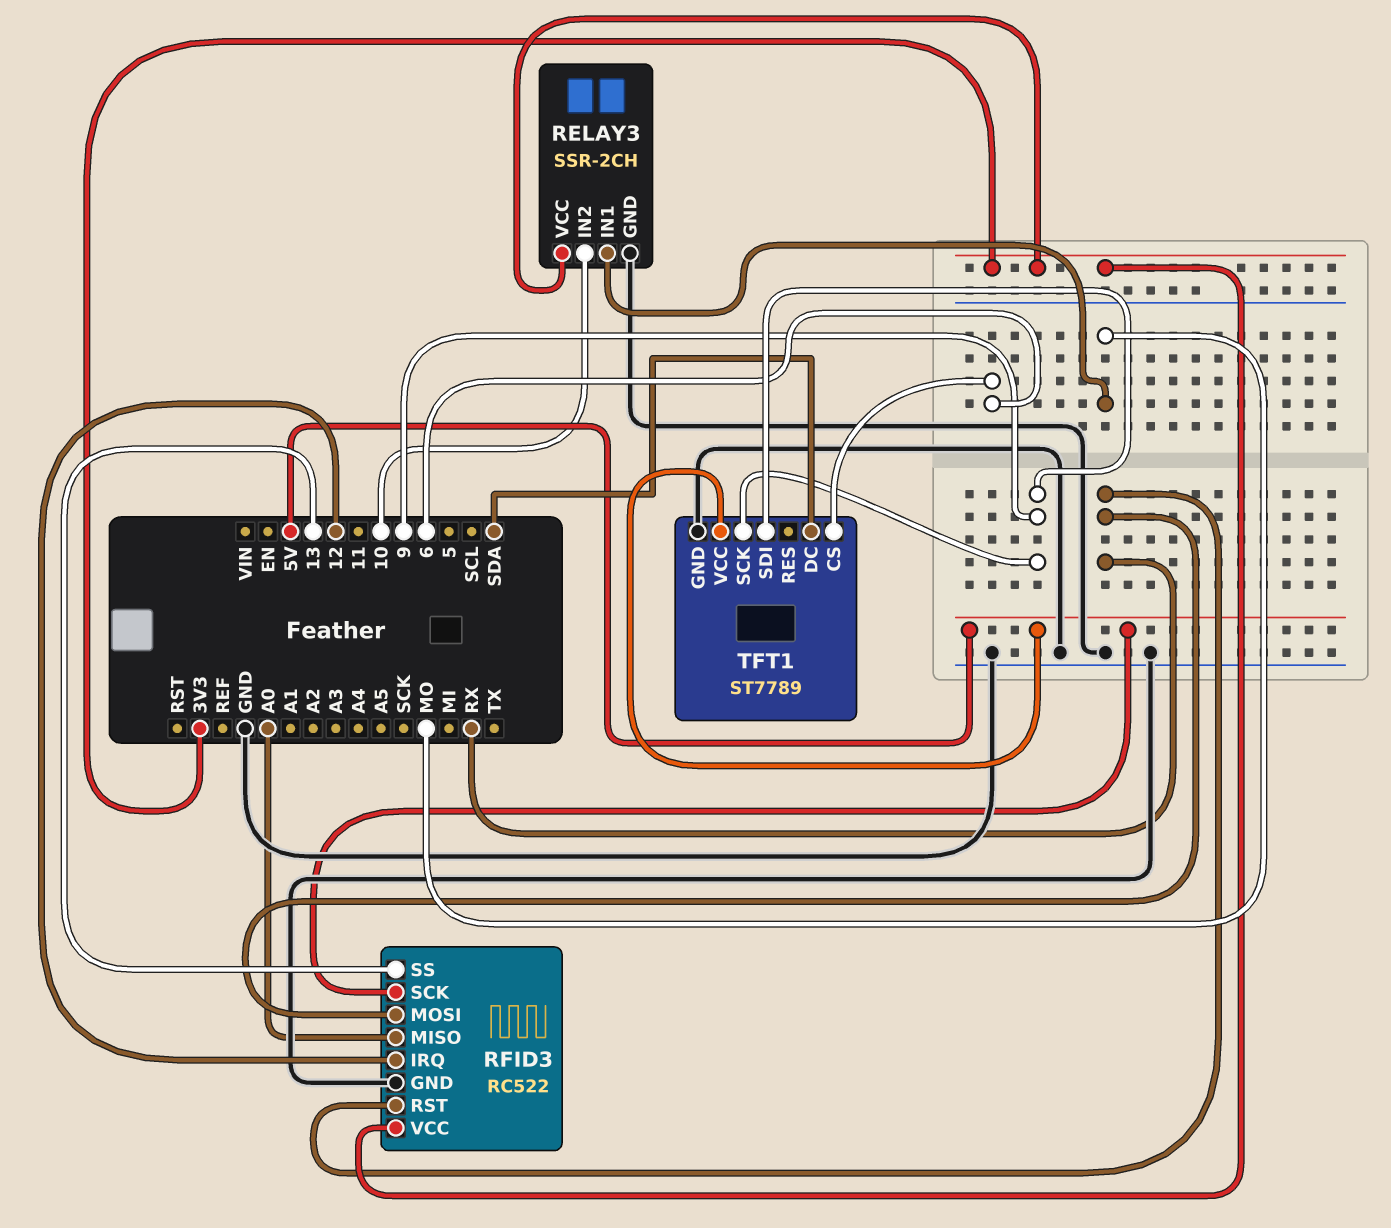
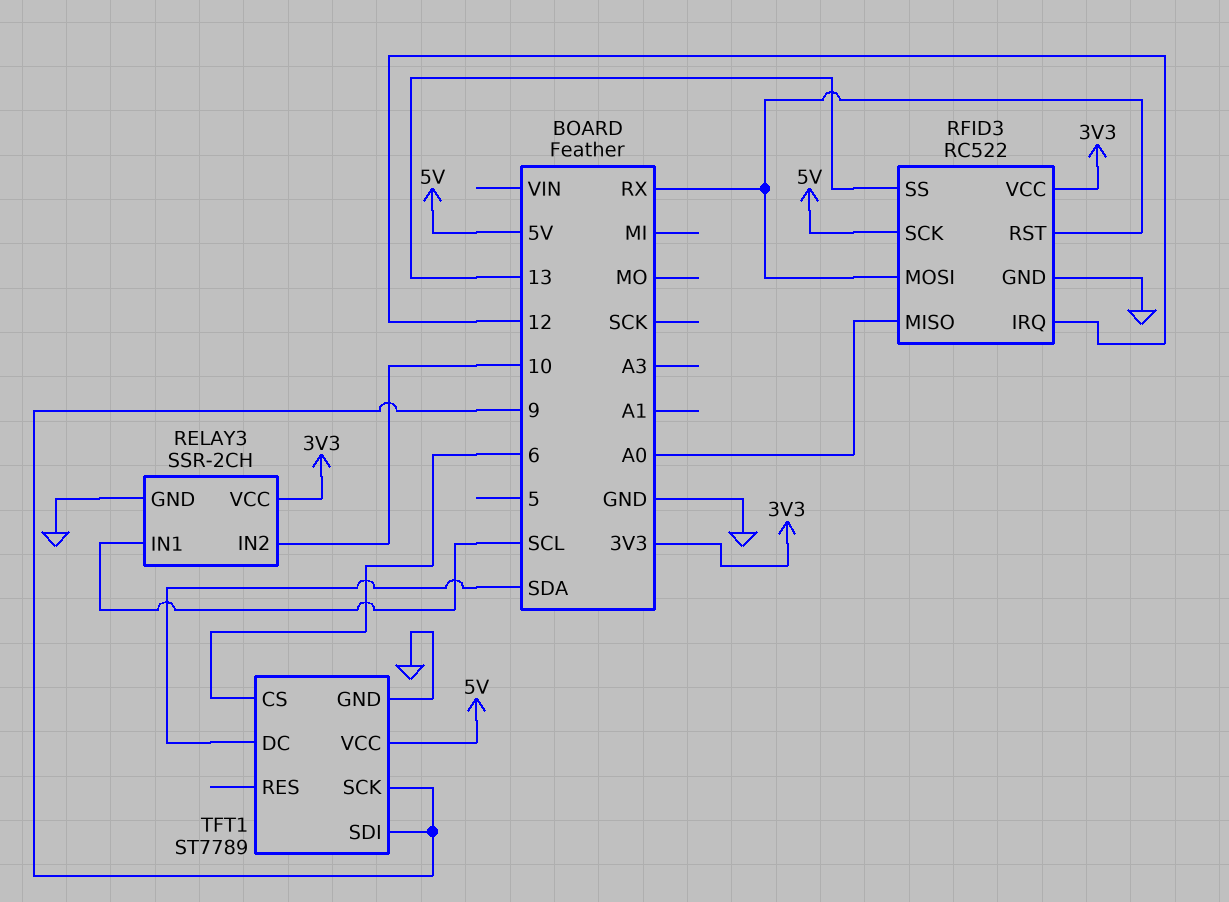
RELAY3 pin IN1: MO -> SCL

